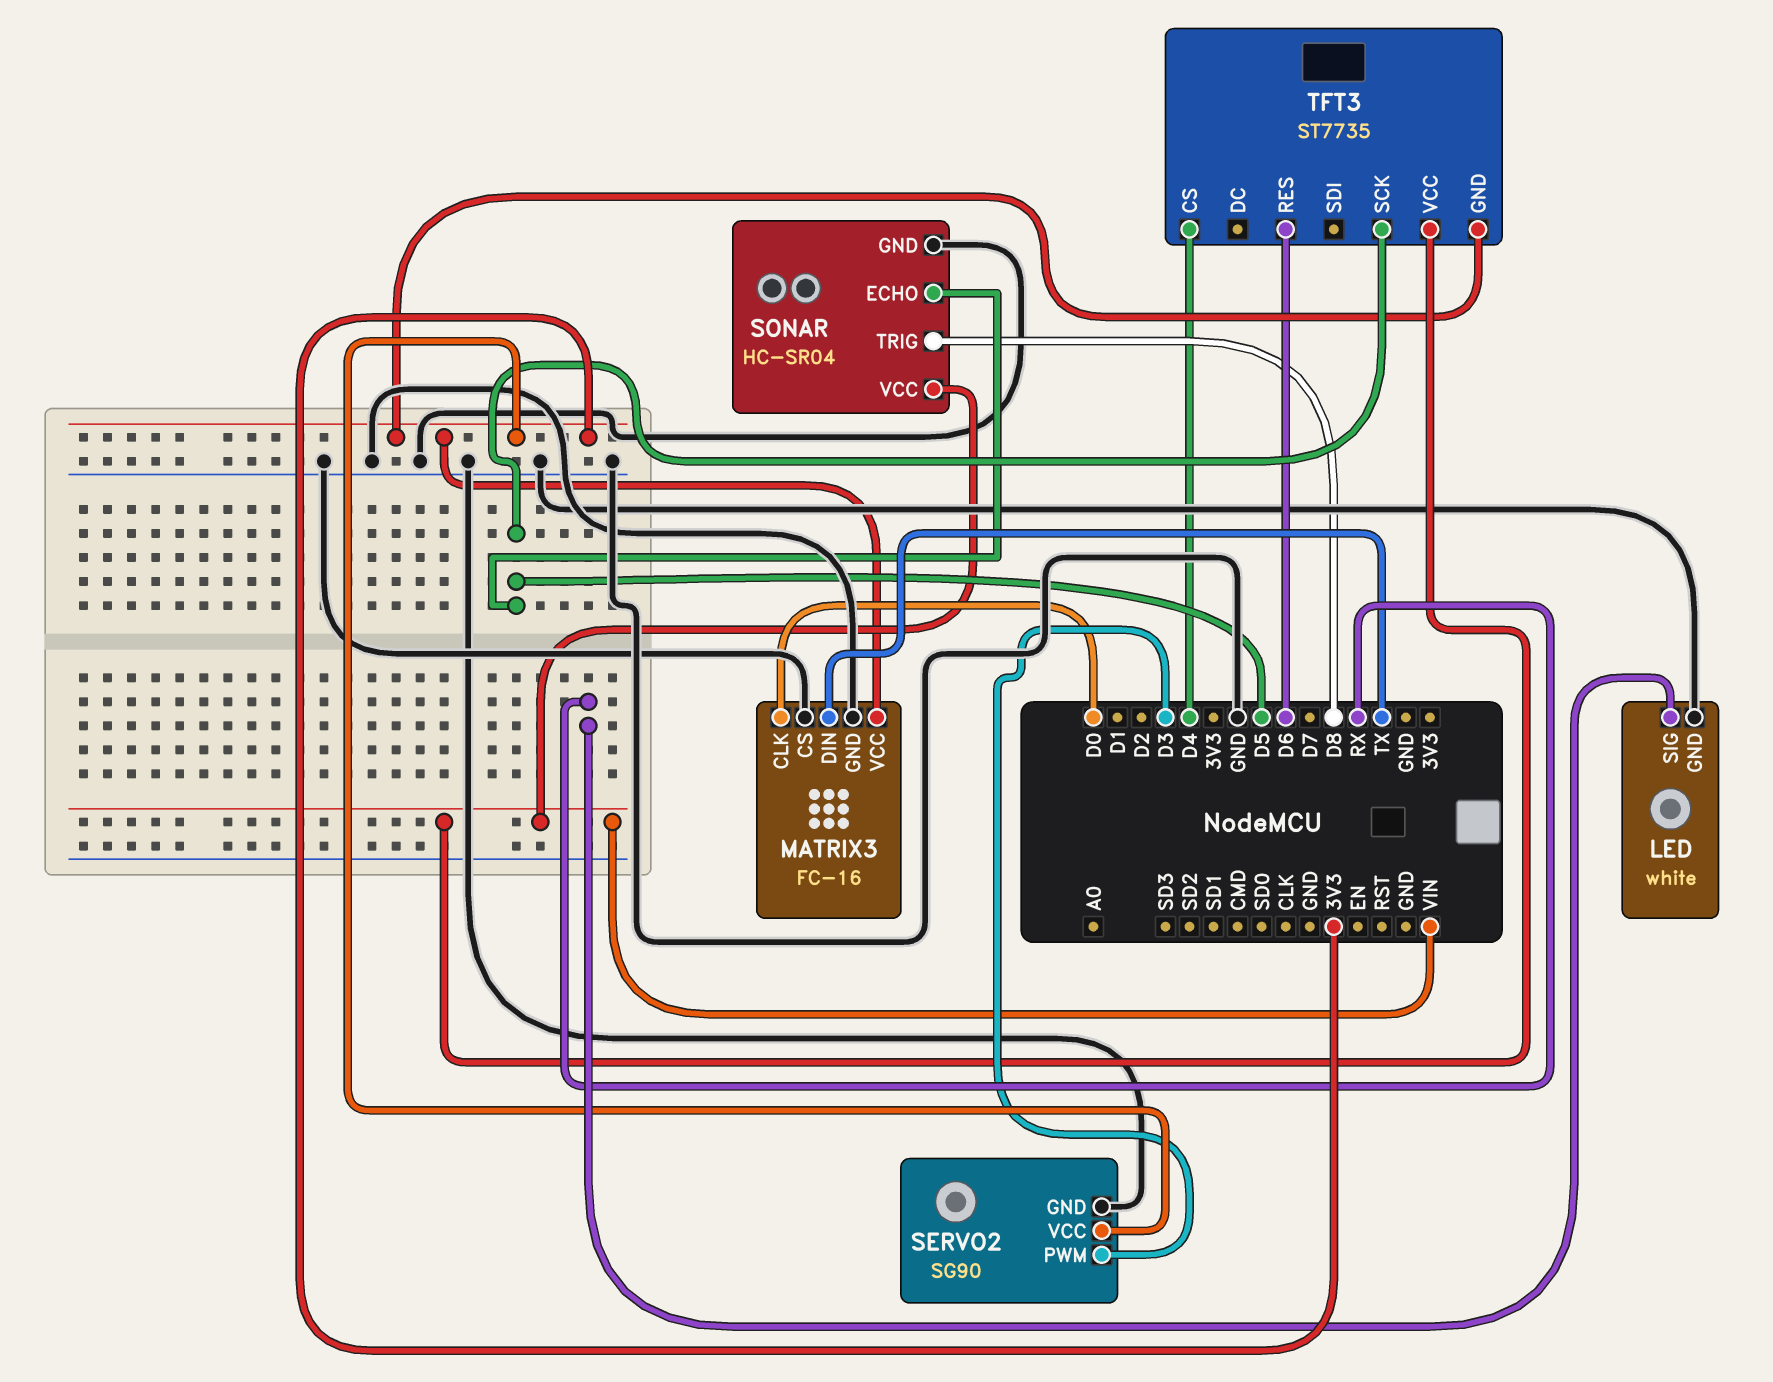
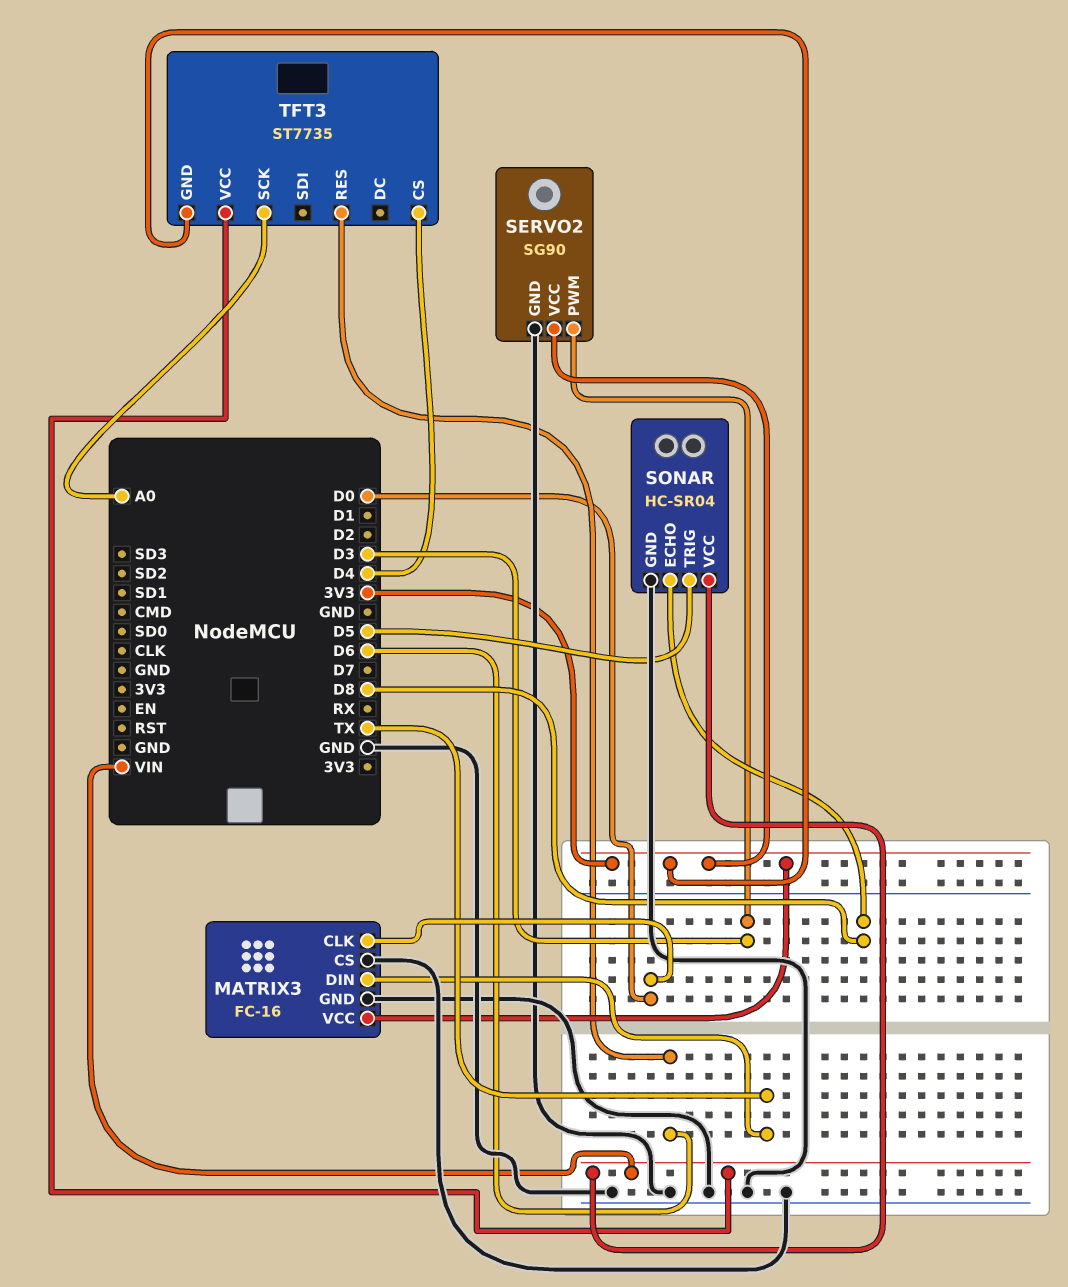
LED: white -> none
LED pin GND: GND -> none
LED pin SIG: RX -> none
SONAR pin ECHO: D5 -> D8
SONAR pin TRIG: D8 -> D5
TFT3 pin SCK: D5 -> A0

